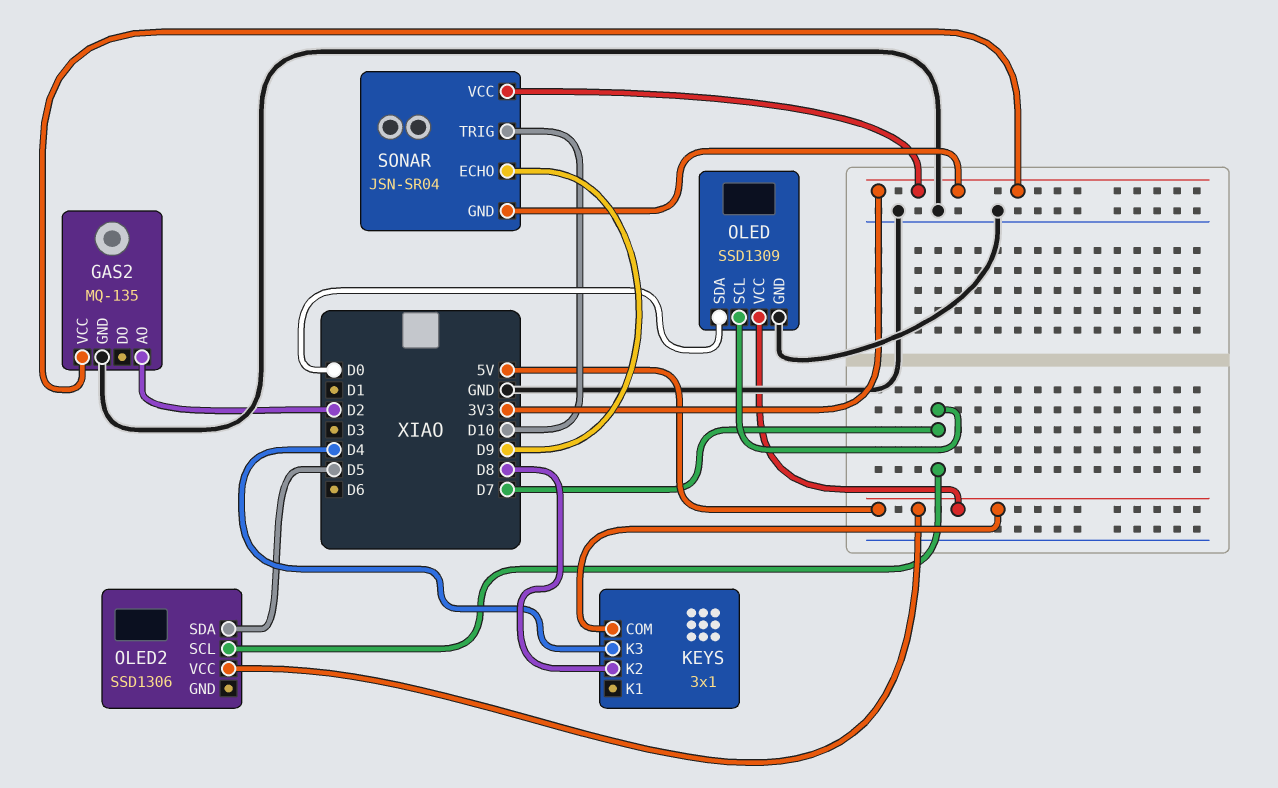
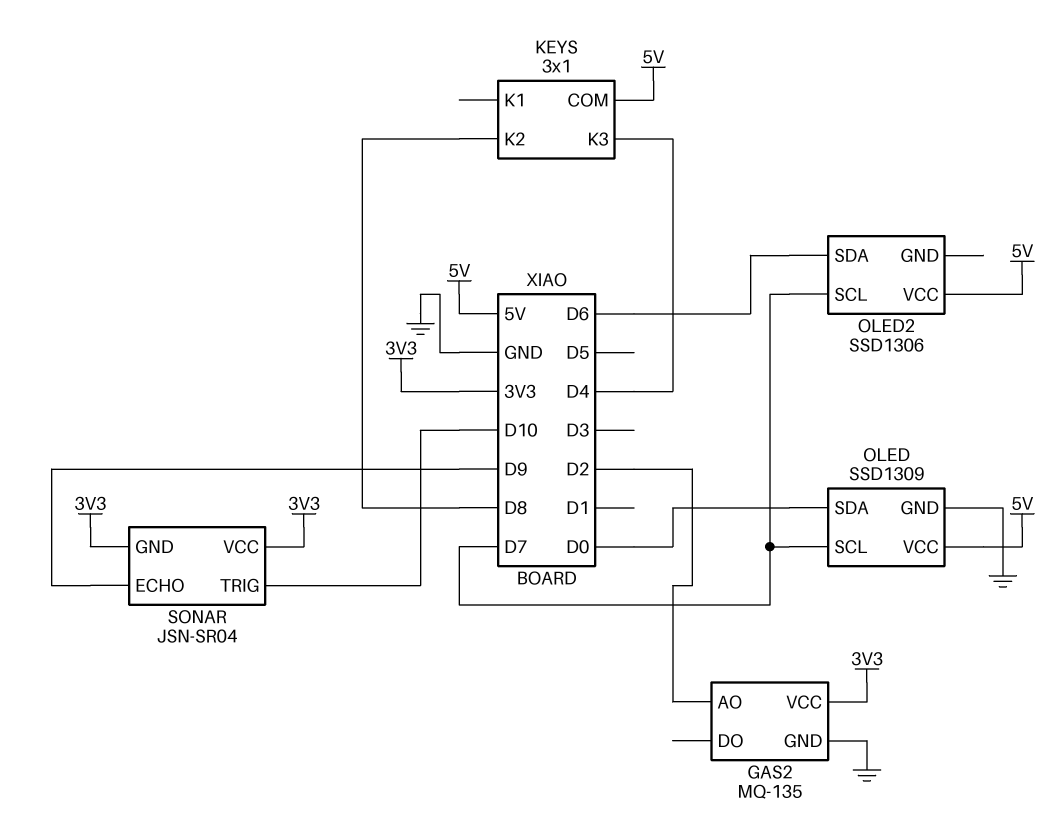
OLED2 pin SDA: D5 -> D6

